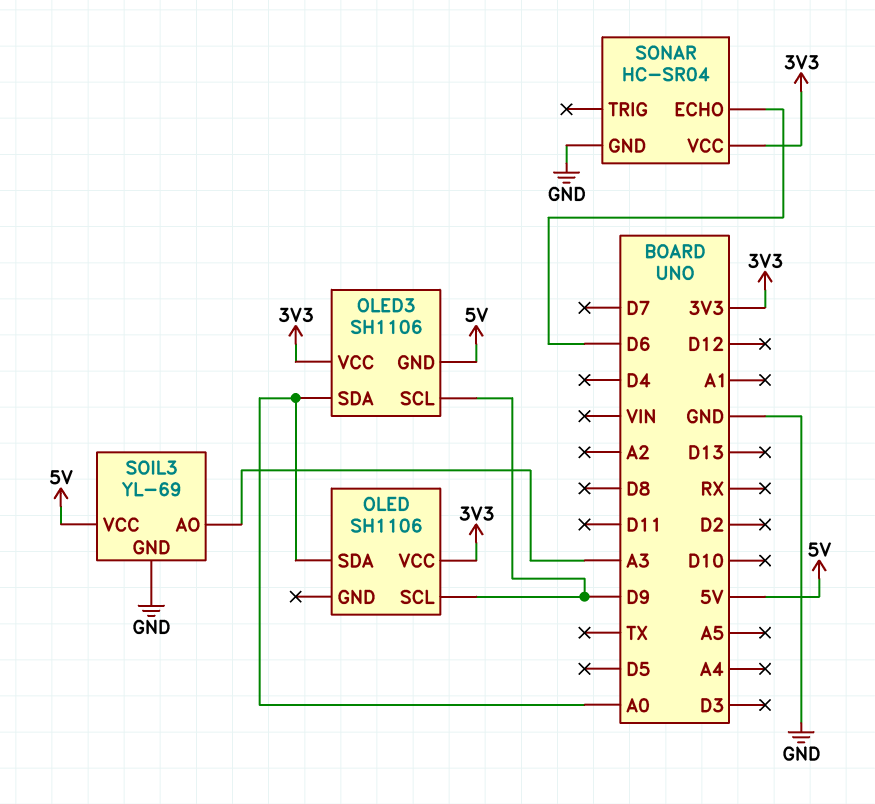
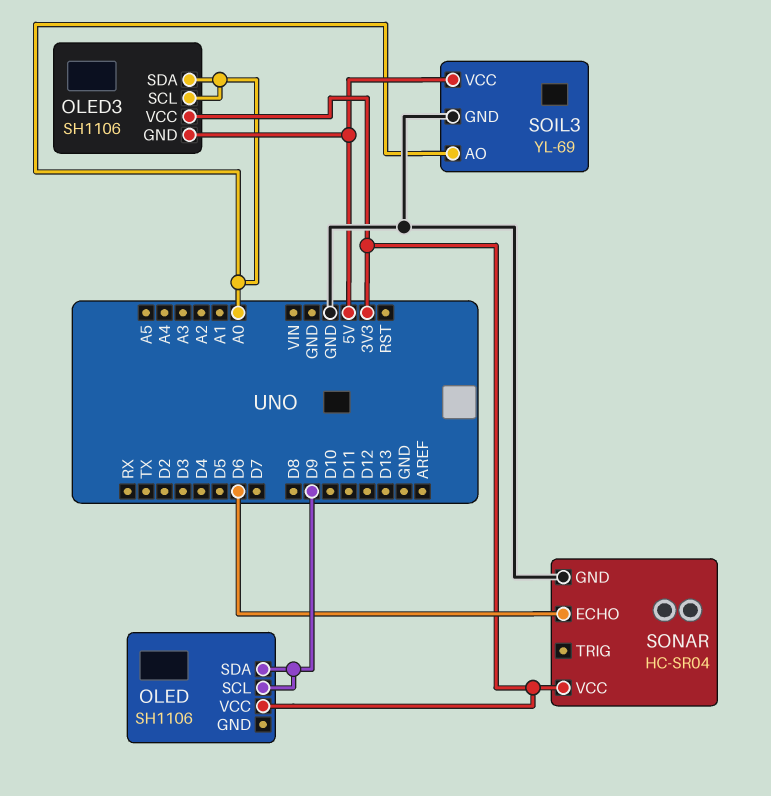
OLED pin SDA: A0 -> D9
OLED3 pin SCL: D9 -> A0
SOIL3 pin AO: A3 -> A0

